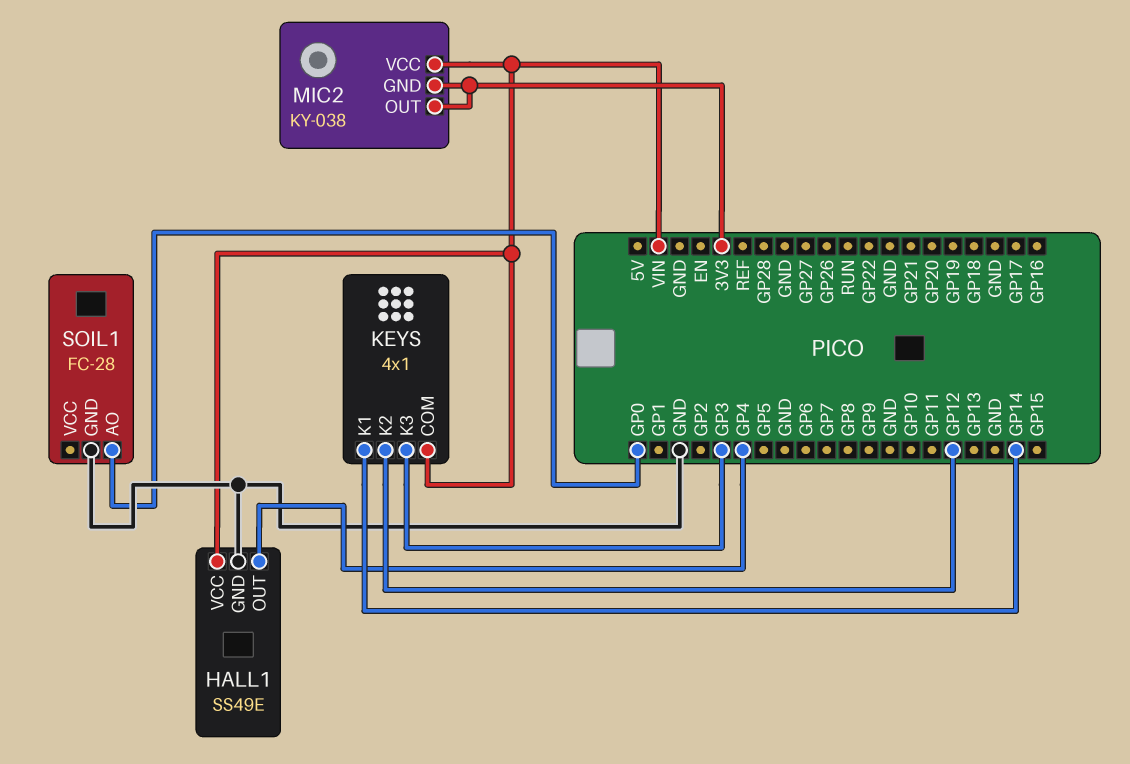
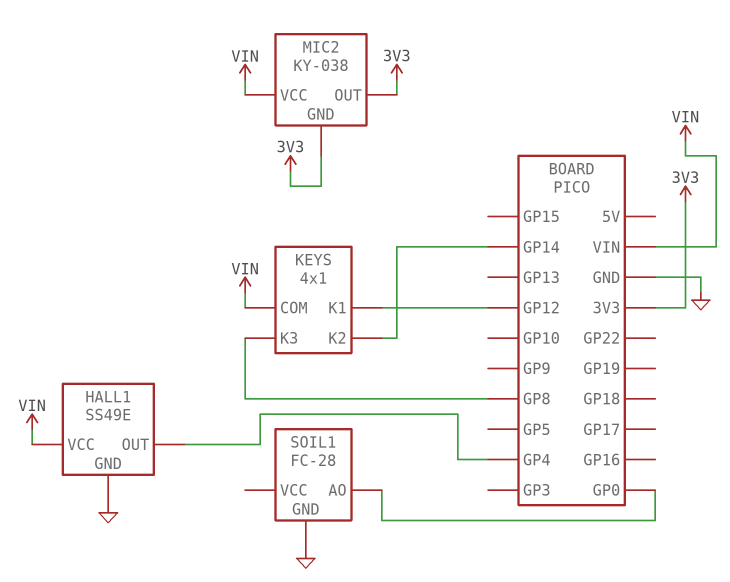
KEYS pin K1: GP14 -> GP12
KEYS pin K2: GP12 -> GP14
KEYS pin K3: GP3 -> GP8

